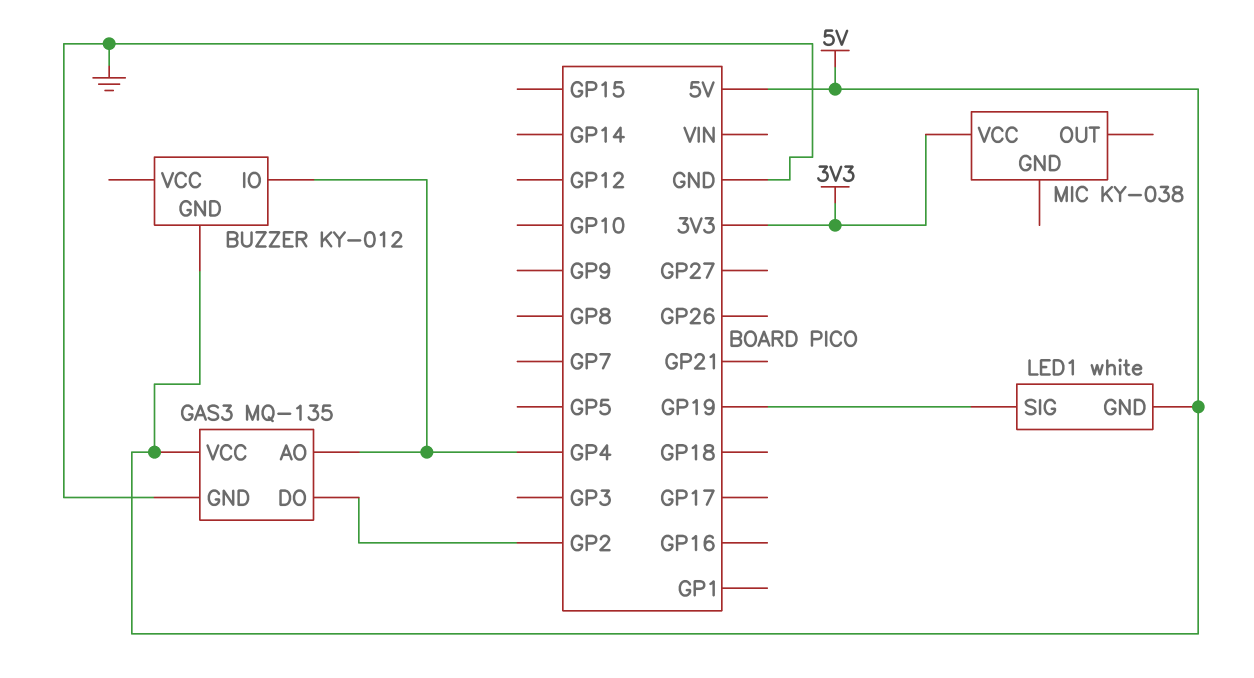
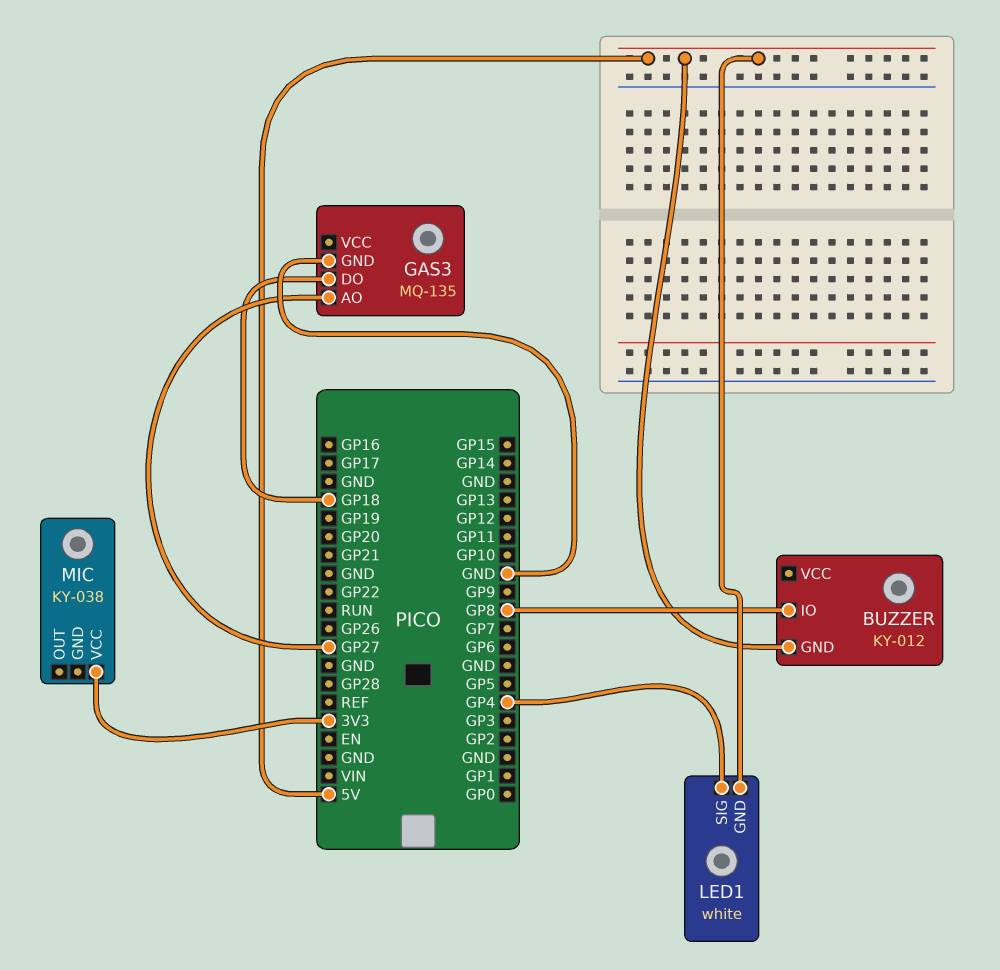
BUZZER pin IO: GP4 -> GP8
GAS3 pin AO: GP4 -> GP27
GAS3 pin DO: GP2 -> GP18
GAS3 pin VCC: 5V -> none
LED1 pin SIG: GP19 -> GP4

